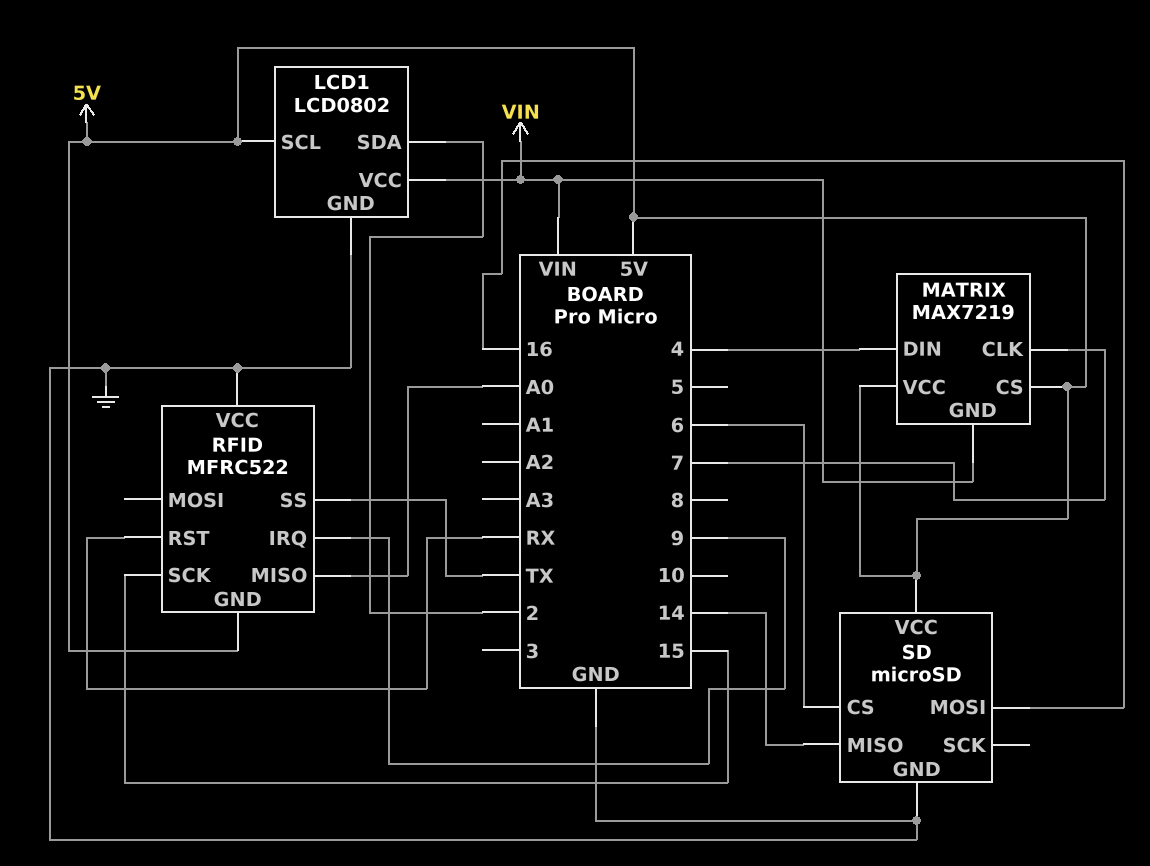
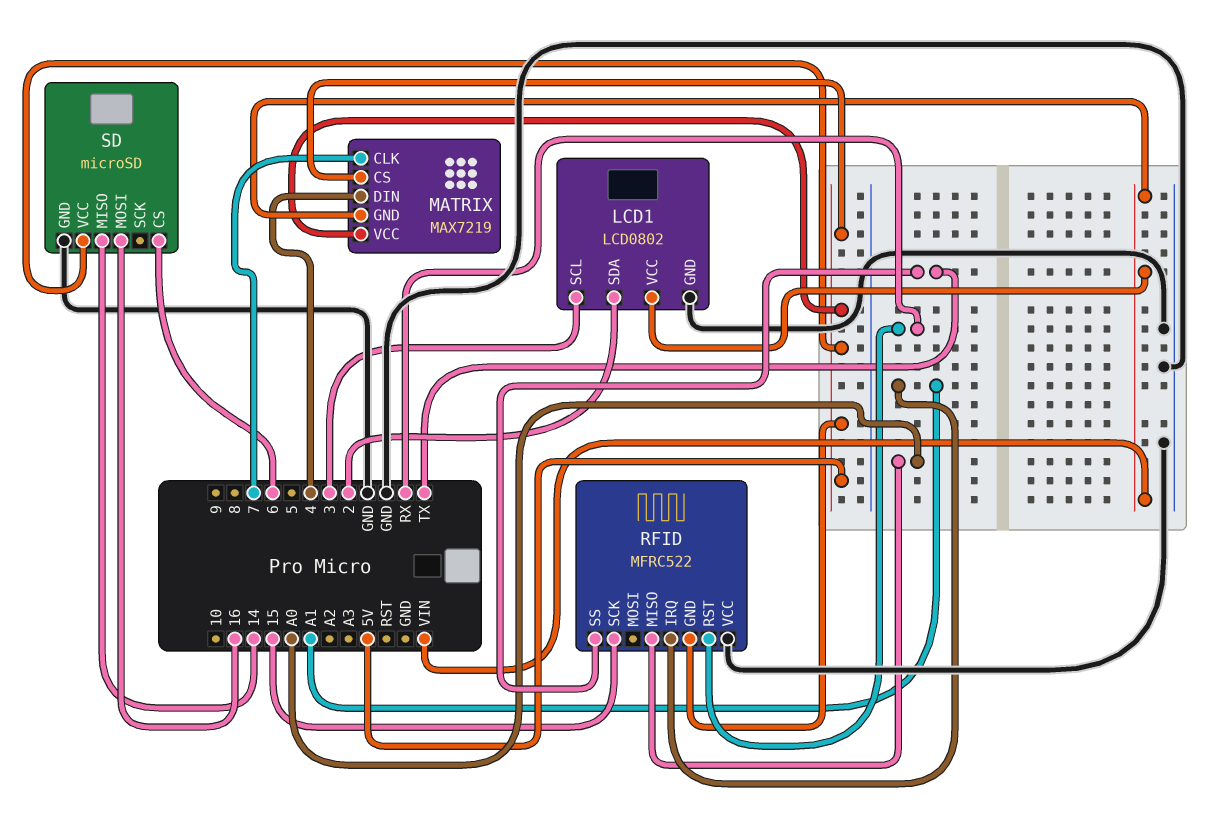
LCD1 pin SCL: 5V -> 3
RFID pin IRQ: 9 -> A1

